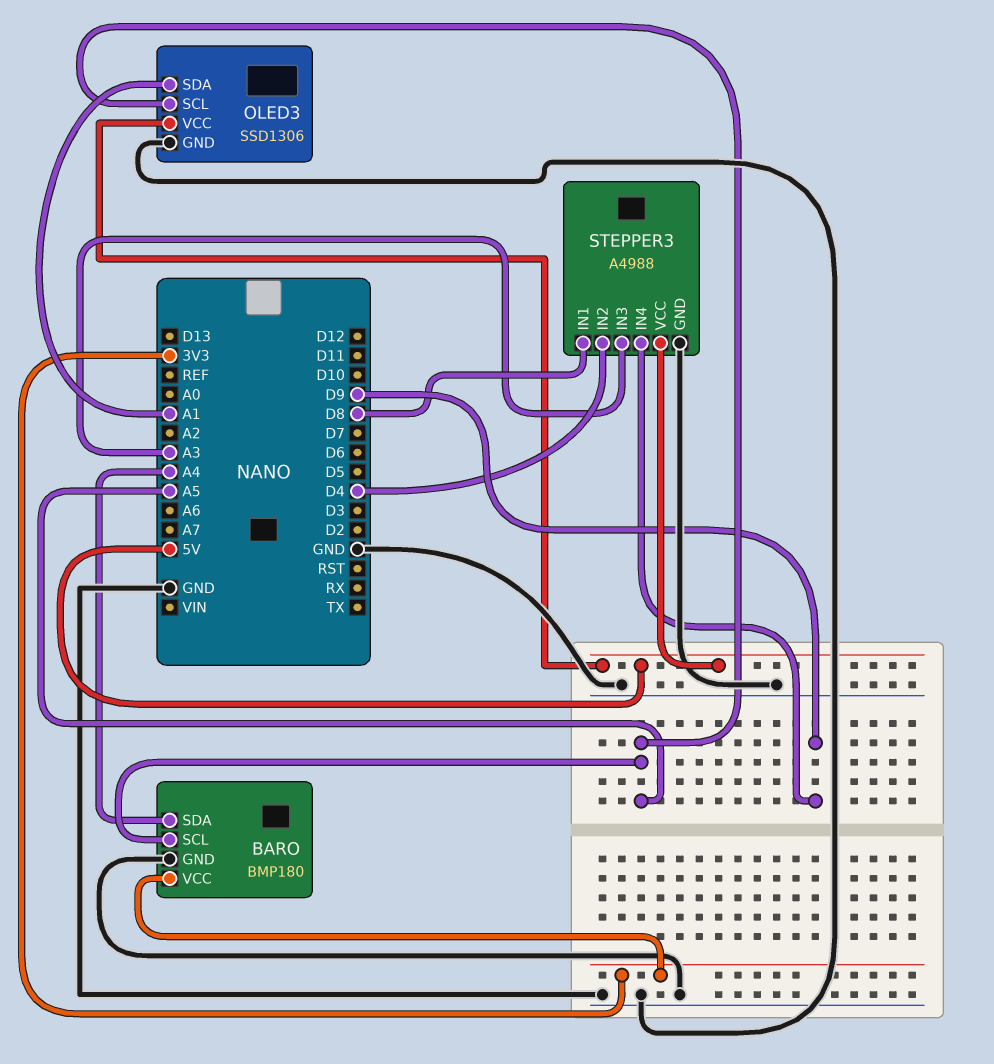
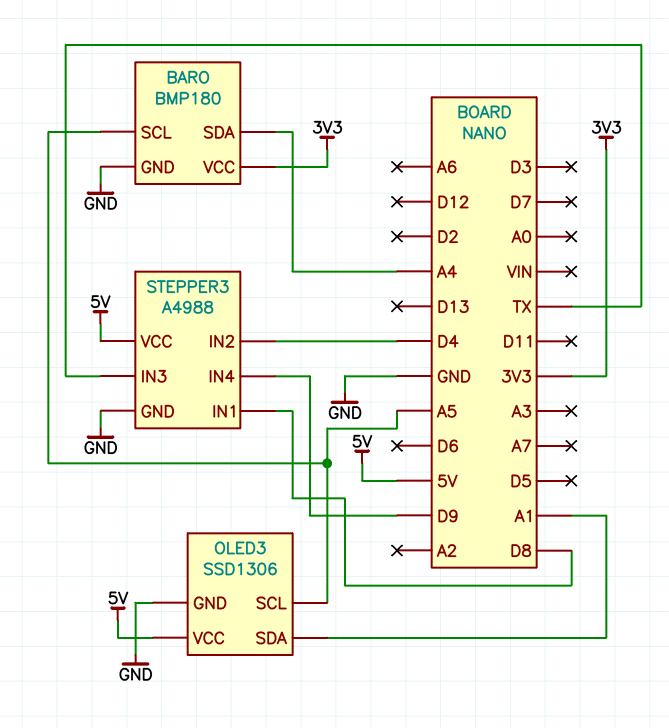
STEPPER3 pin IN3: A3 -> TX

